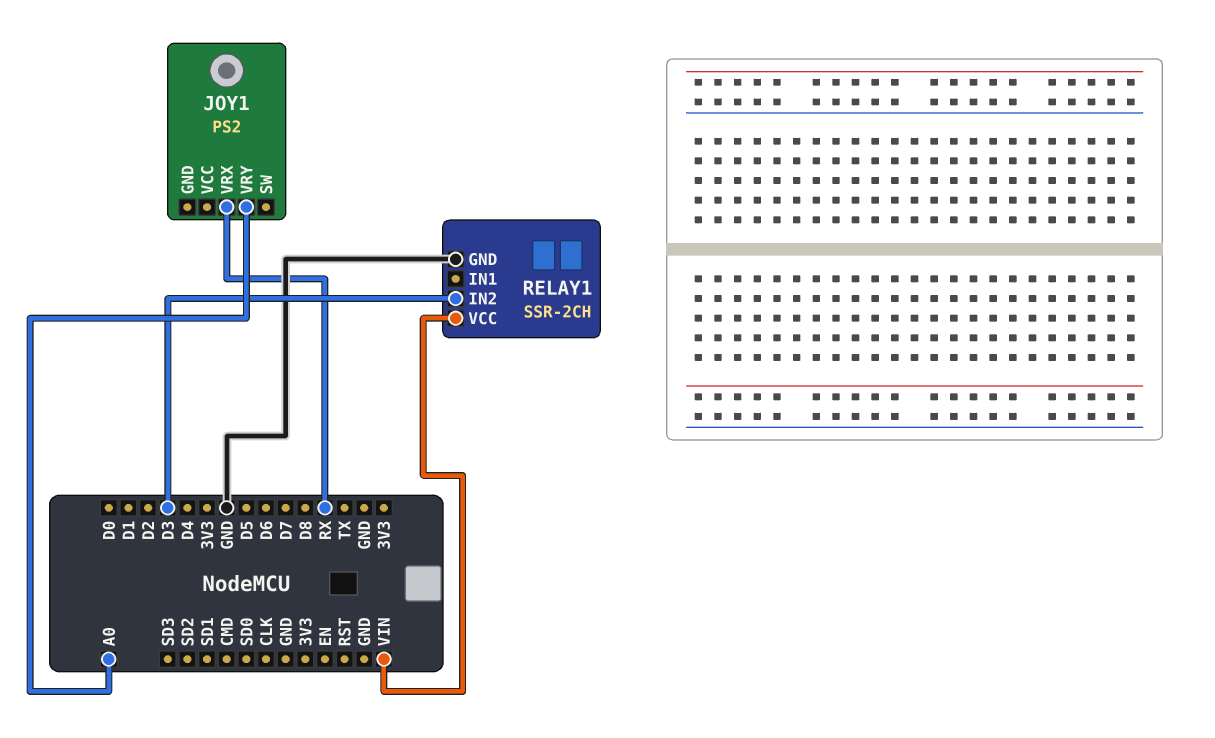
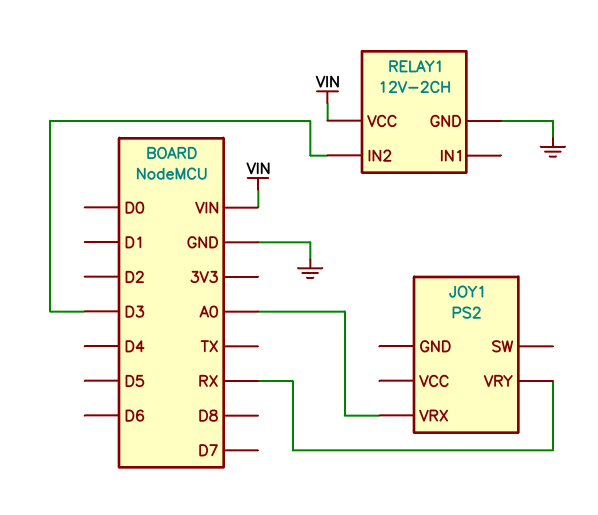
JOY1 pin VRX: RX -> A0
JOY1 pin VRY: A0 -> RX
RELAY1: SSR-2CH -> 12V-2CH

